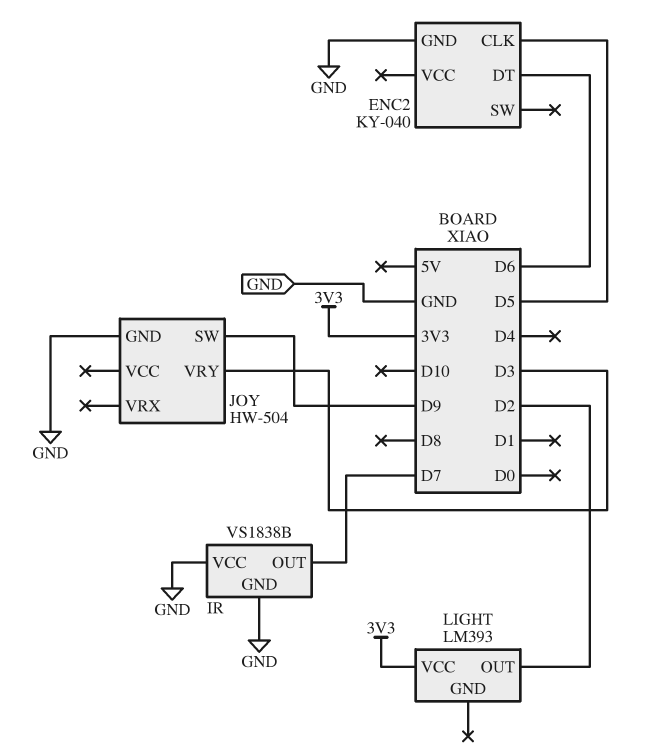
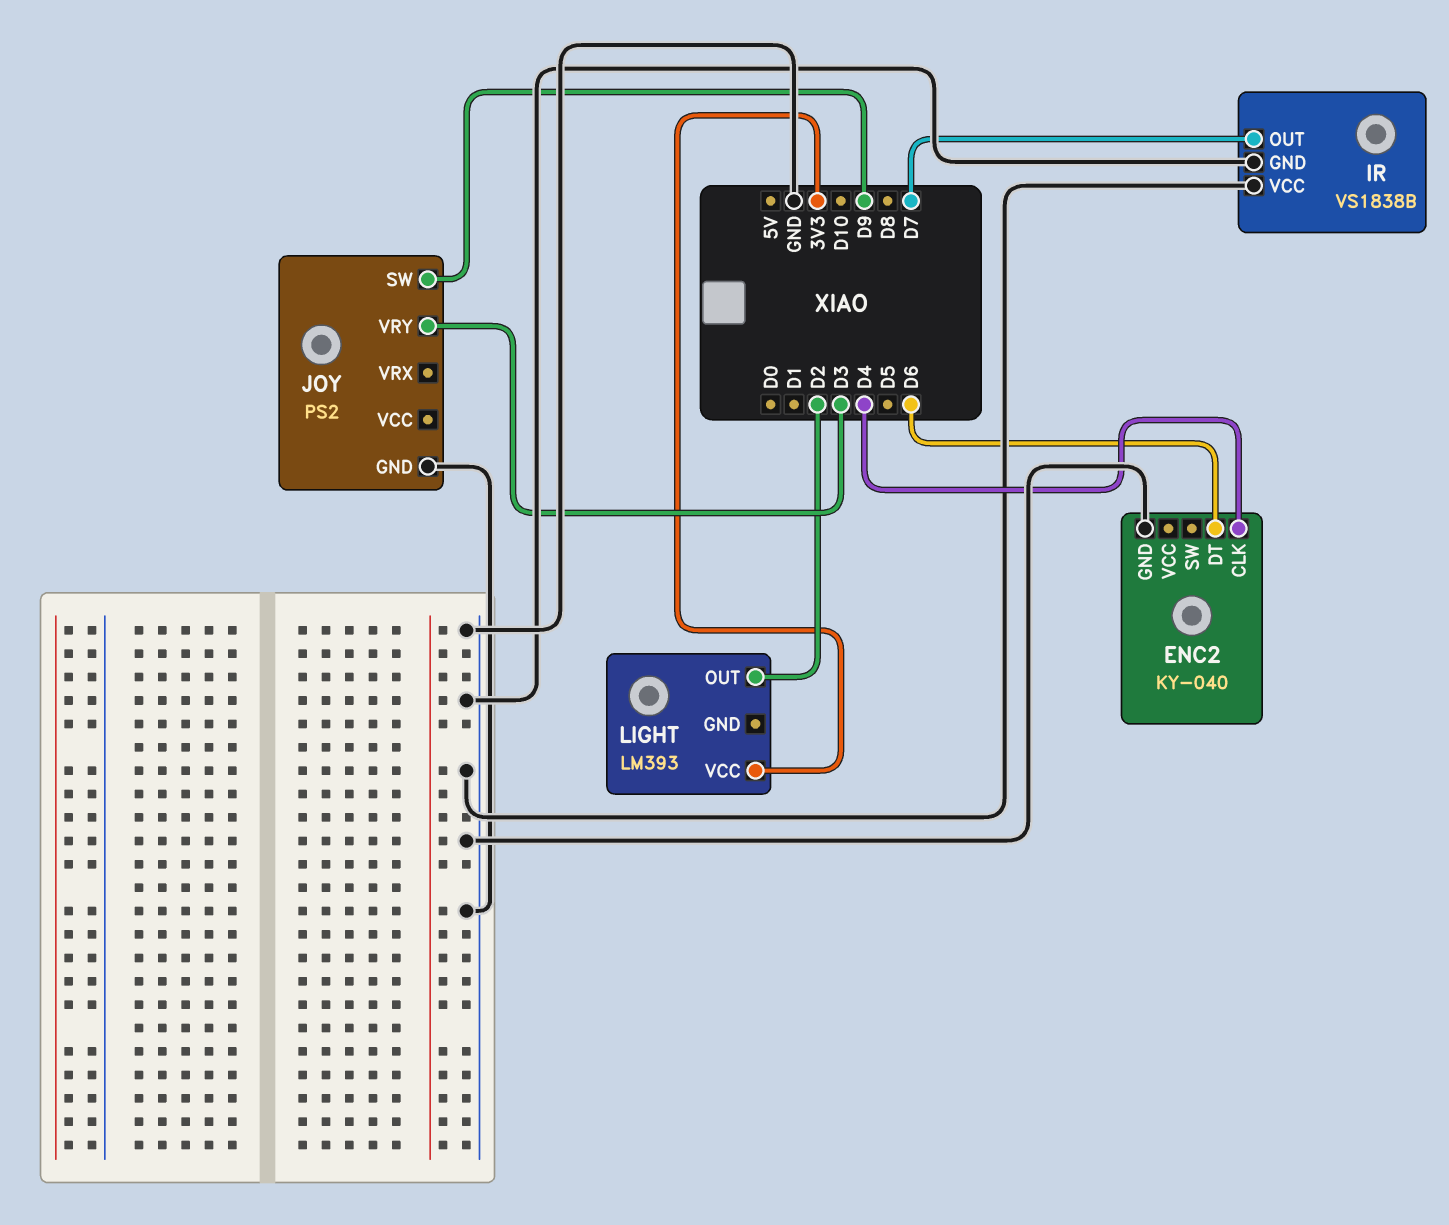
ENC2 pin CLK: D5 -> D4
JOY: HW-504 -> PS2

